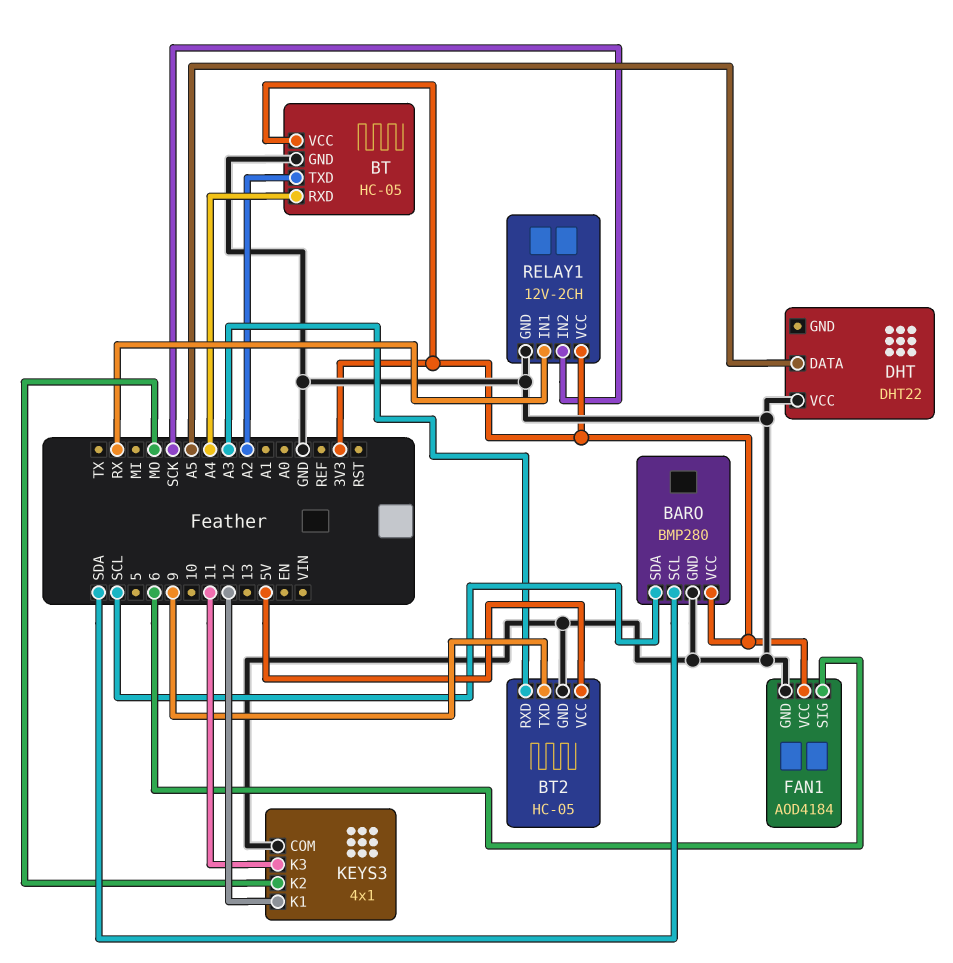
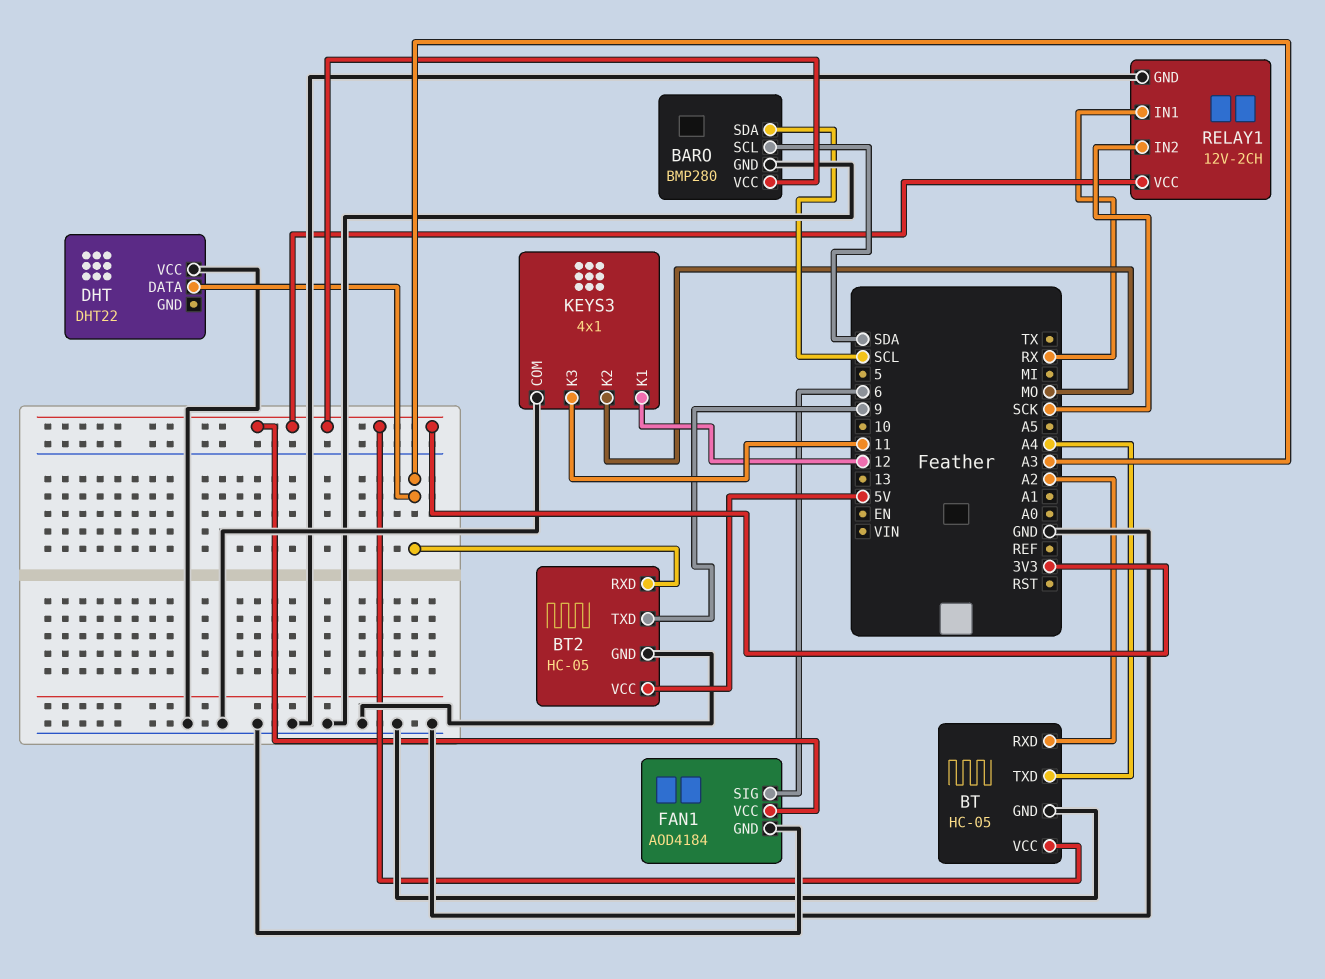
BT pin RXD: A4 -> A2
BT pin TXD: A2 -> A4
DHT pin DATA: A5 -> A3

